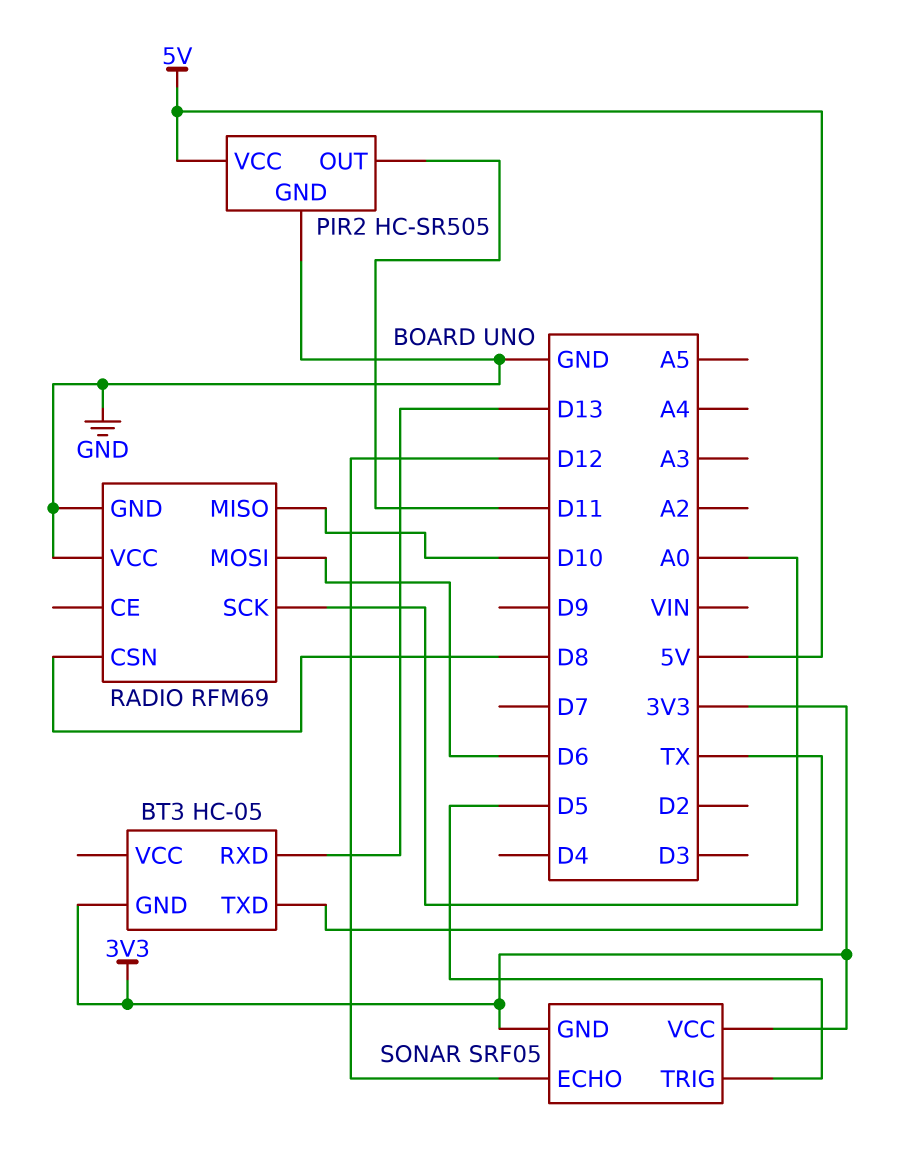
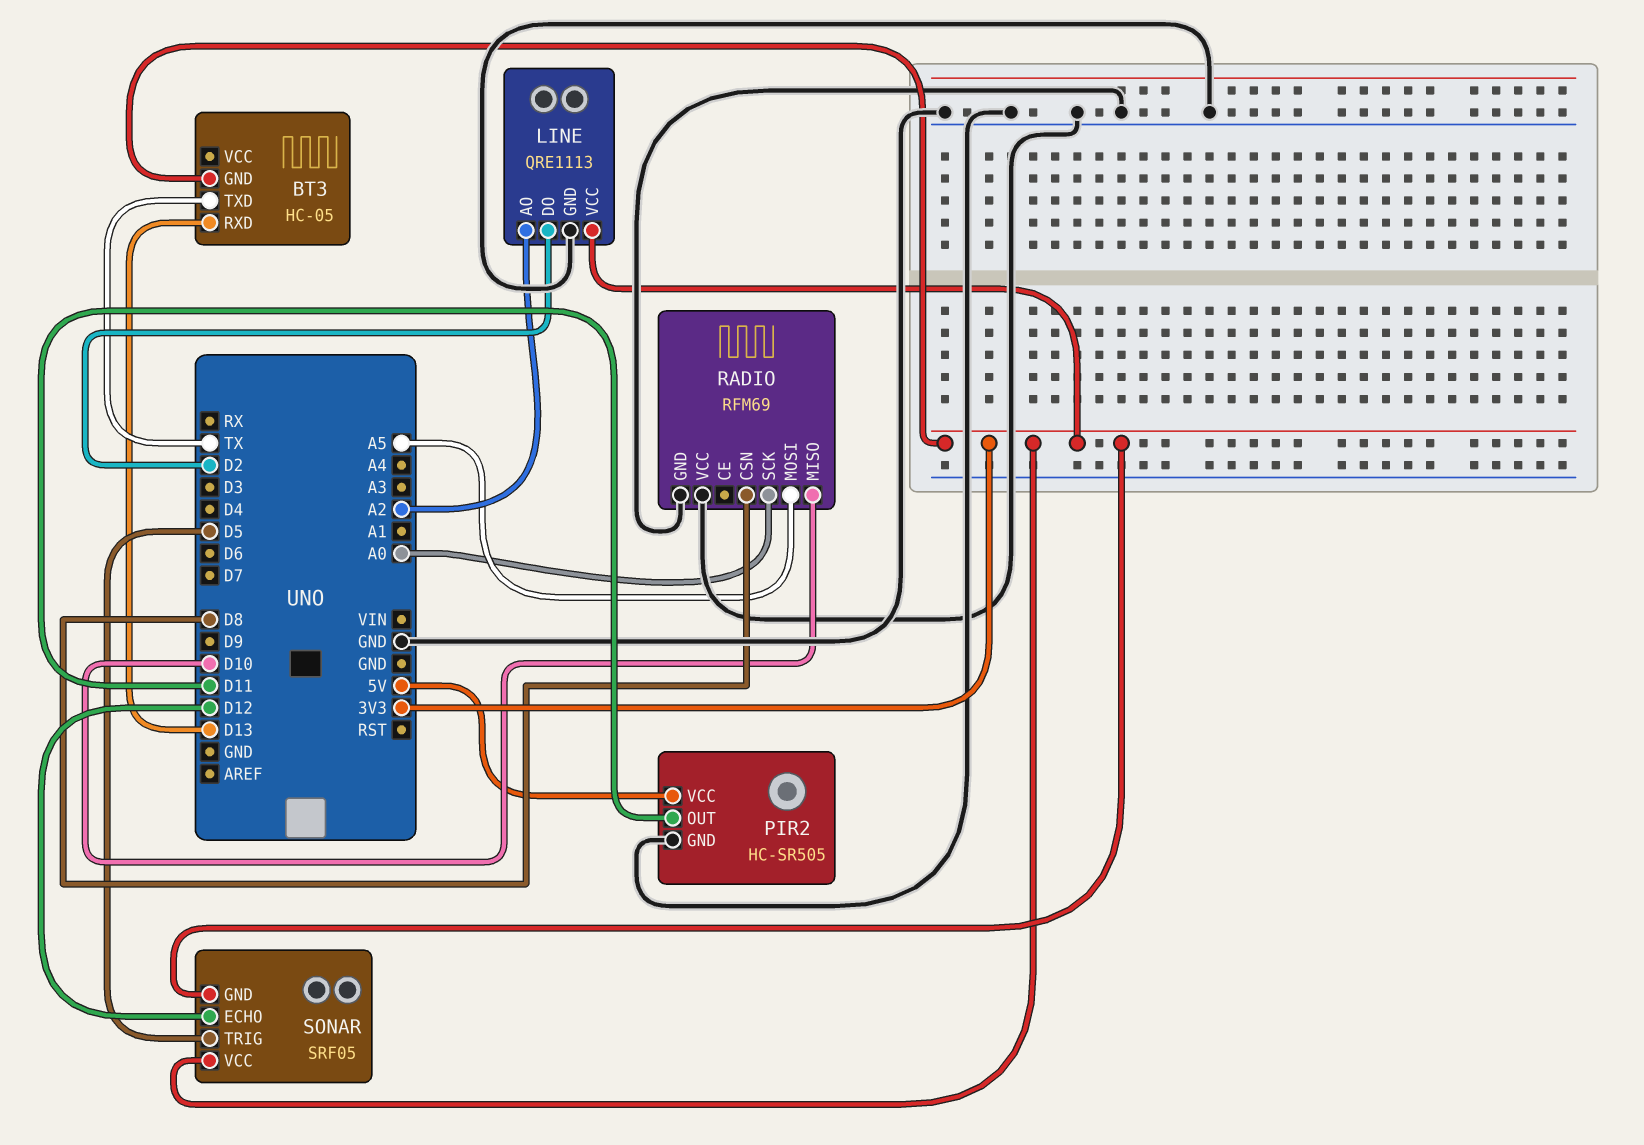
LINE: none -> QRE1113
LINE pin AO: none -> A2
LINE pin DO: none -> D2
LINE pin GND: none -> GND
LINE pin VCC: none -> 3V3
RADIO pin MOSI: D6 -> A5

